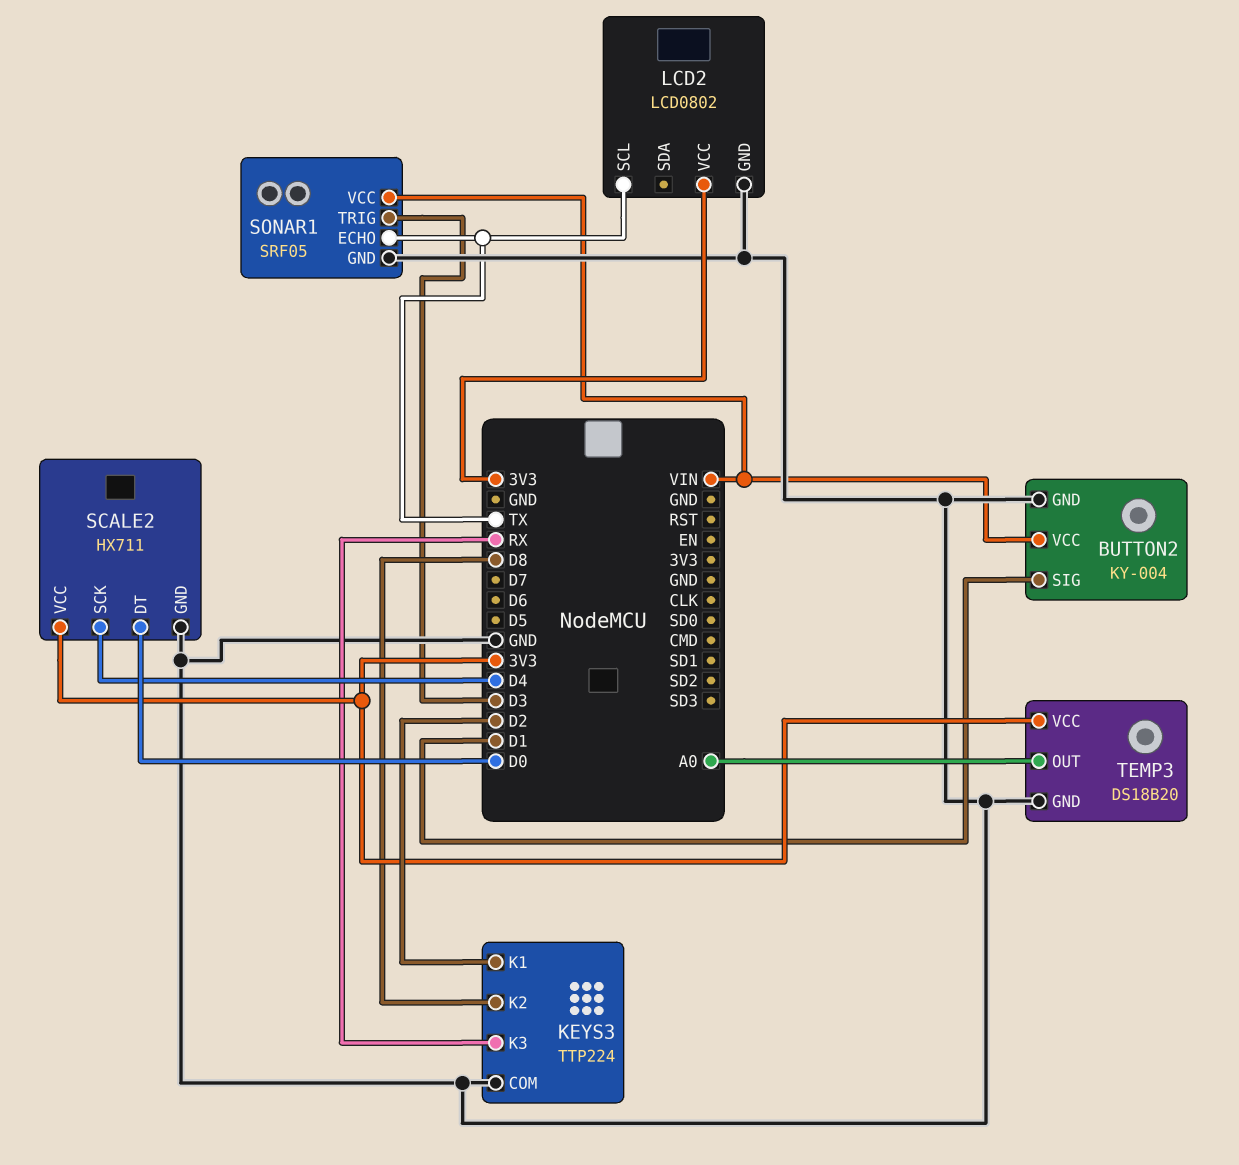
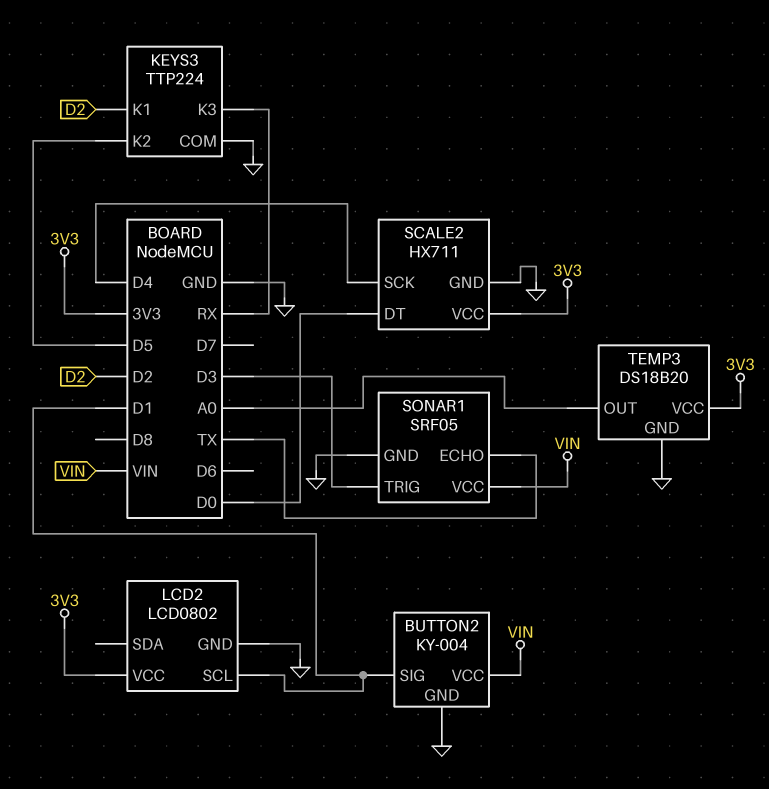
KEYS3 pin K2: D8 -> D5
LCD2 pin SCL: TX -> D1

